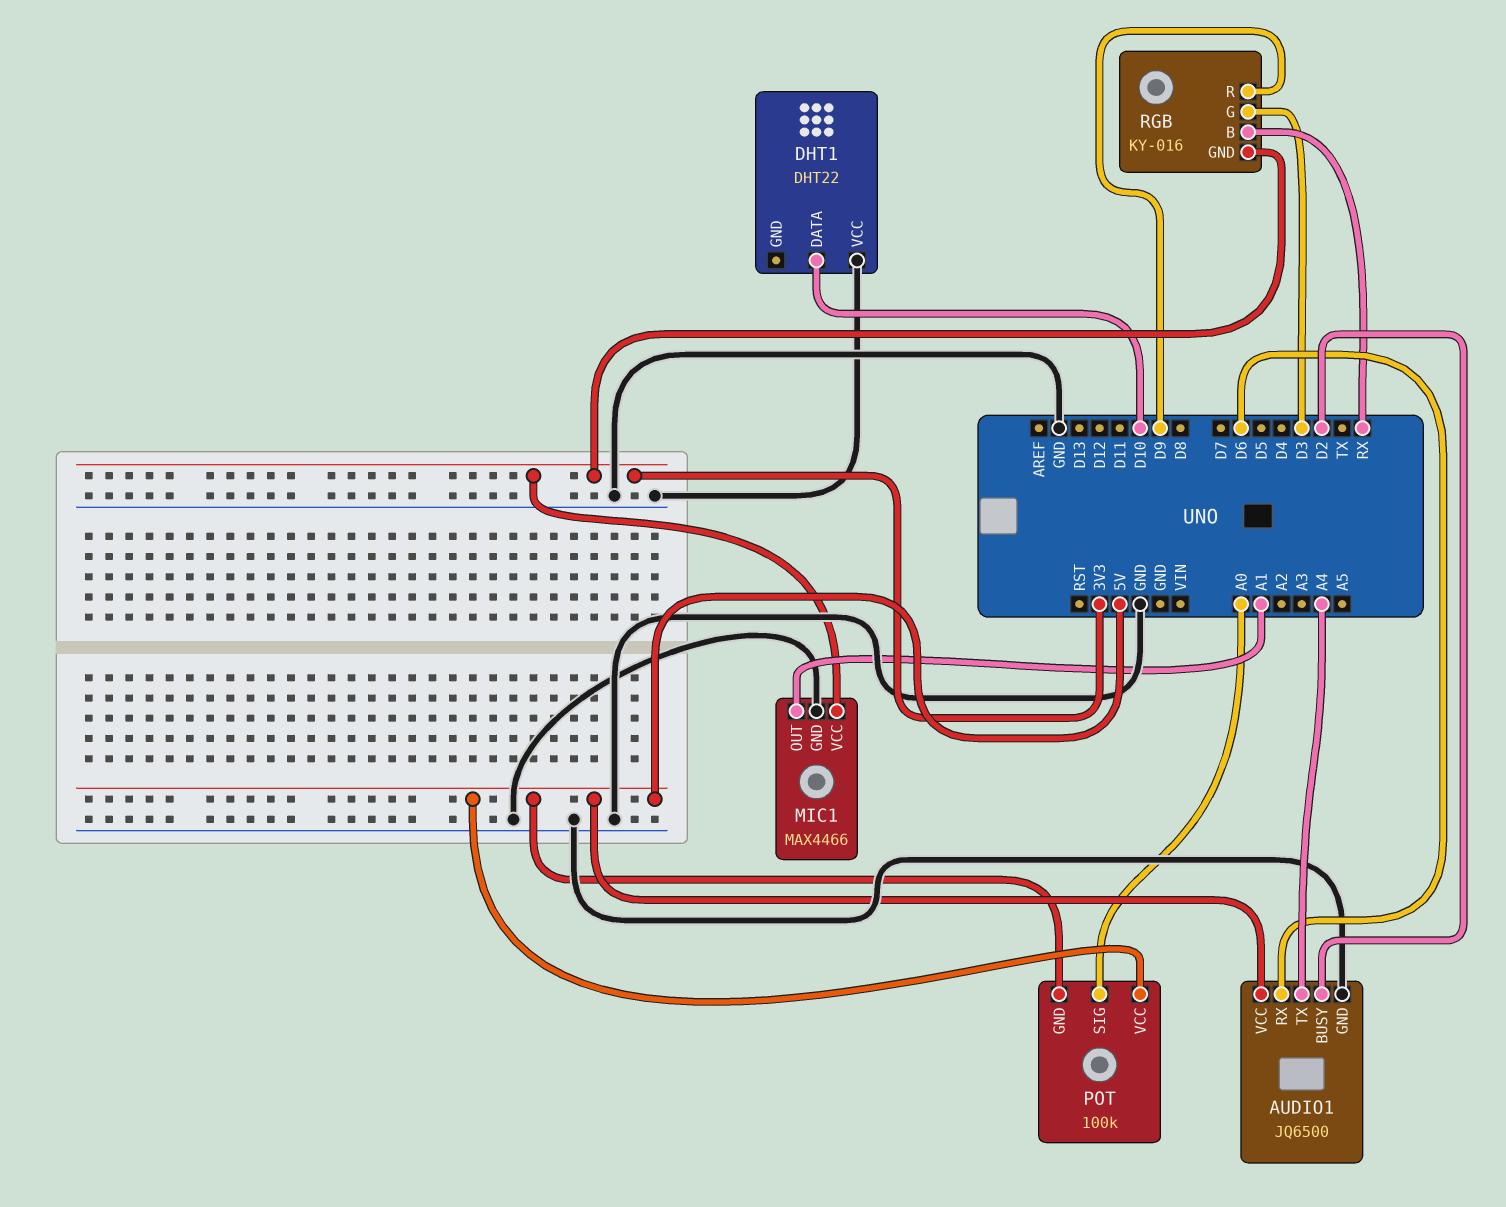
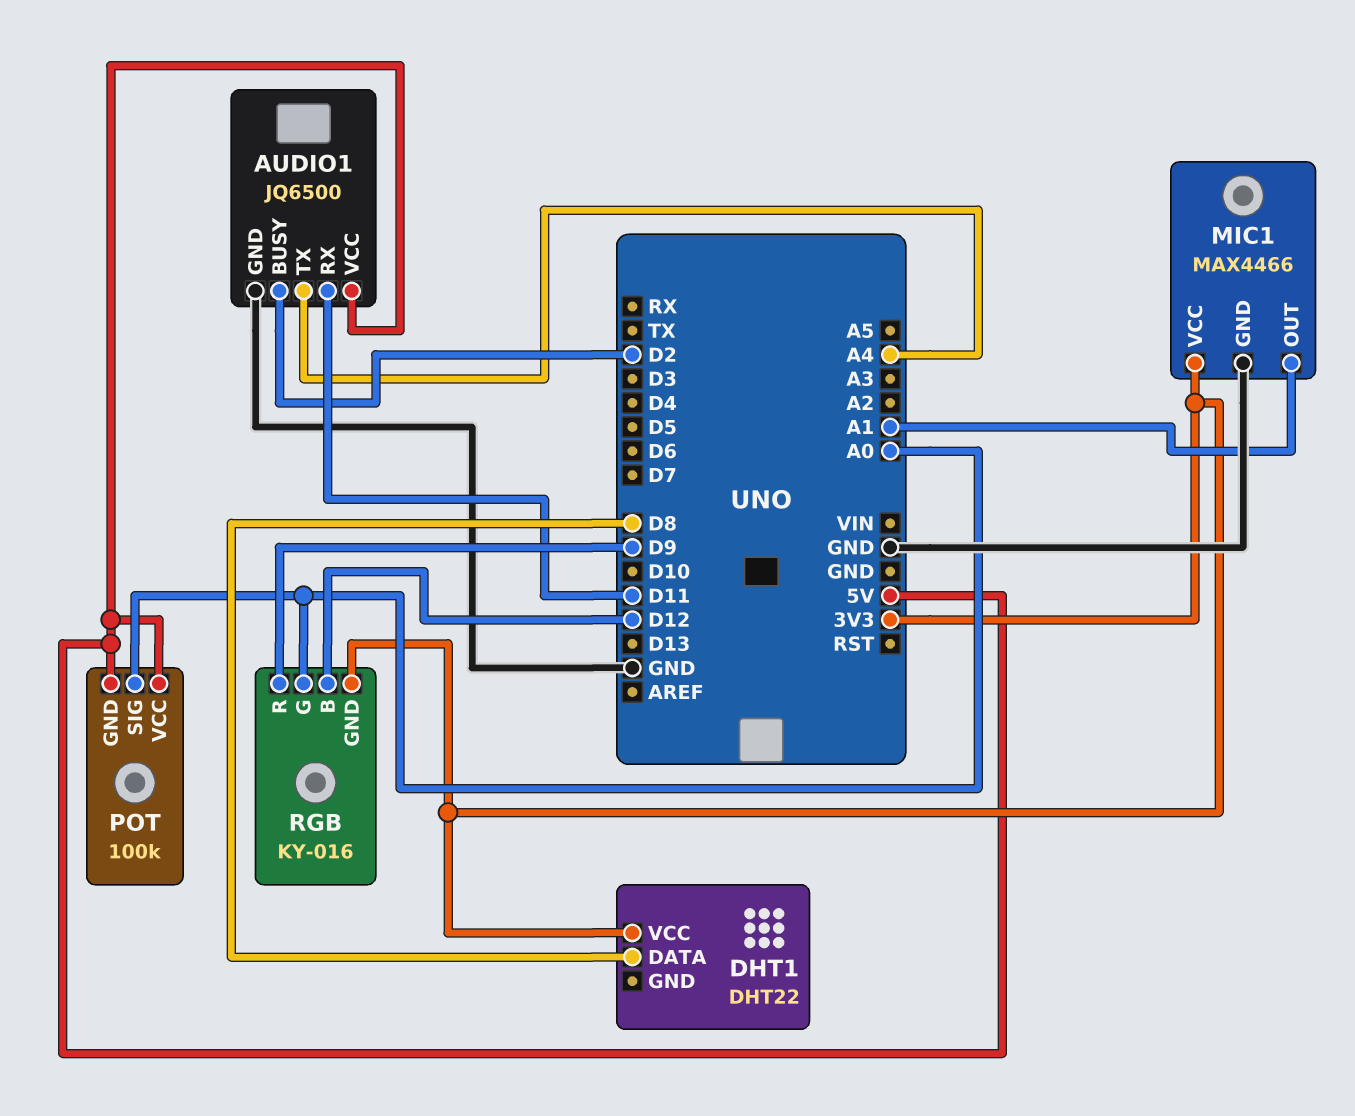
AUDIO1 pin RX: D6 -> D11
DHT1 pin DATA: D10 -> D8
DHT1 pin VCC: GND -> 3V3
RGB pin B: RX -> D12
RGB pin G: D3 -> A0

